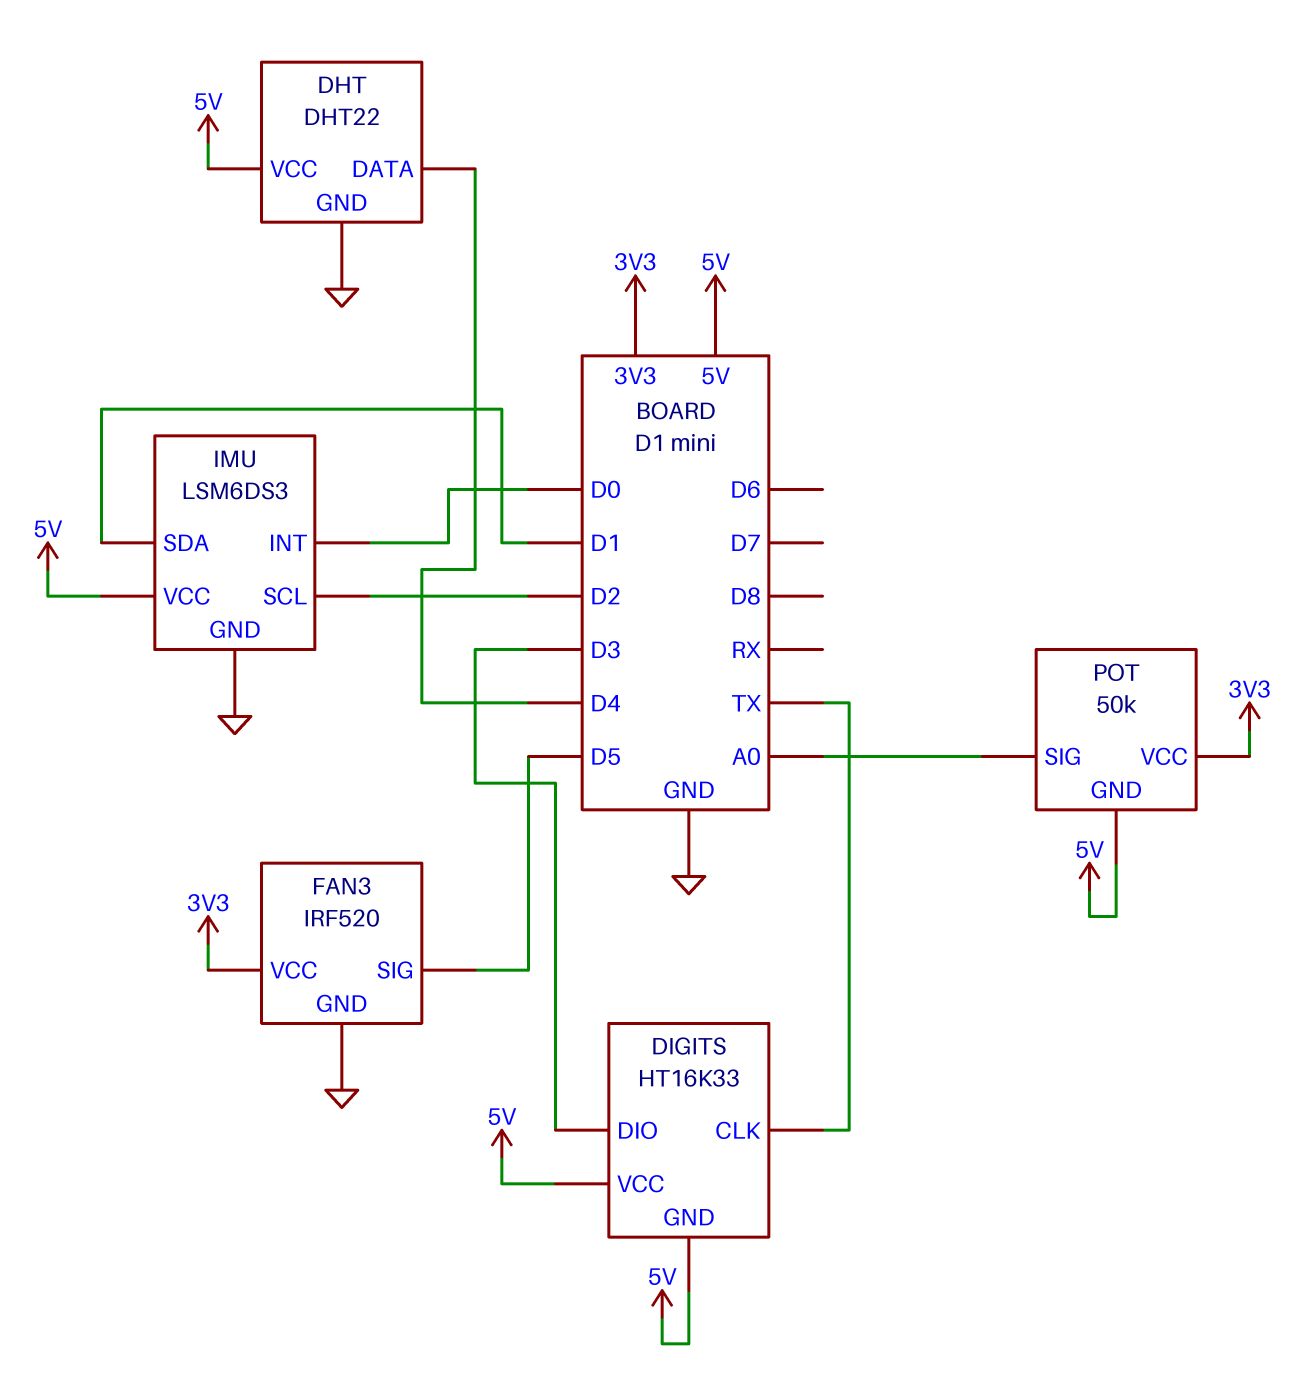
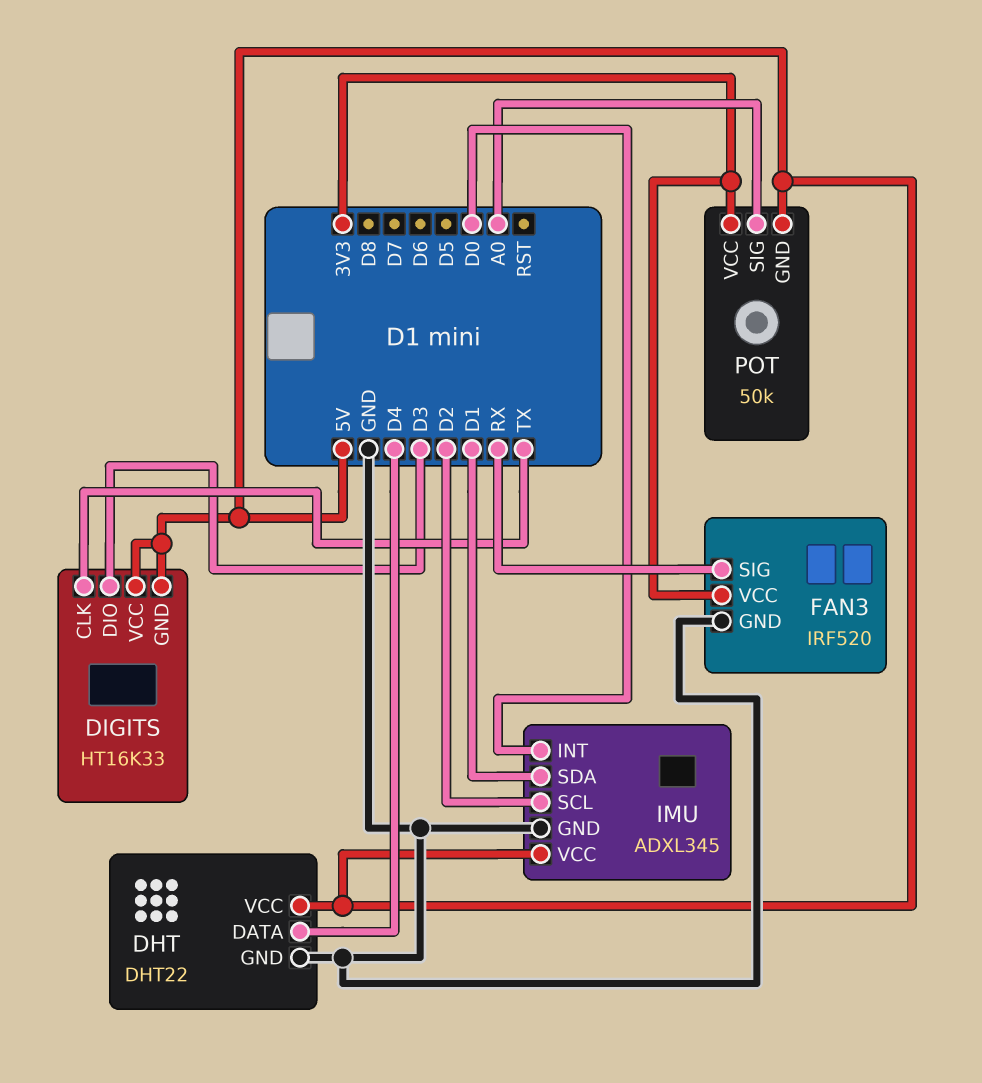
FAN3 pin SIG: D5 -> RX
IMU: LSM6DS3 -> ADXL345

